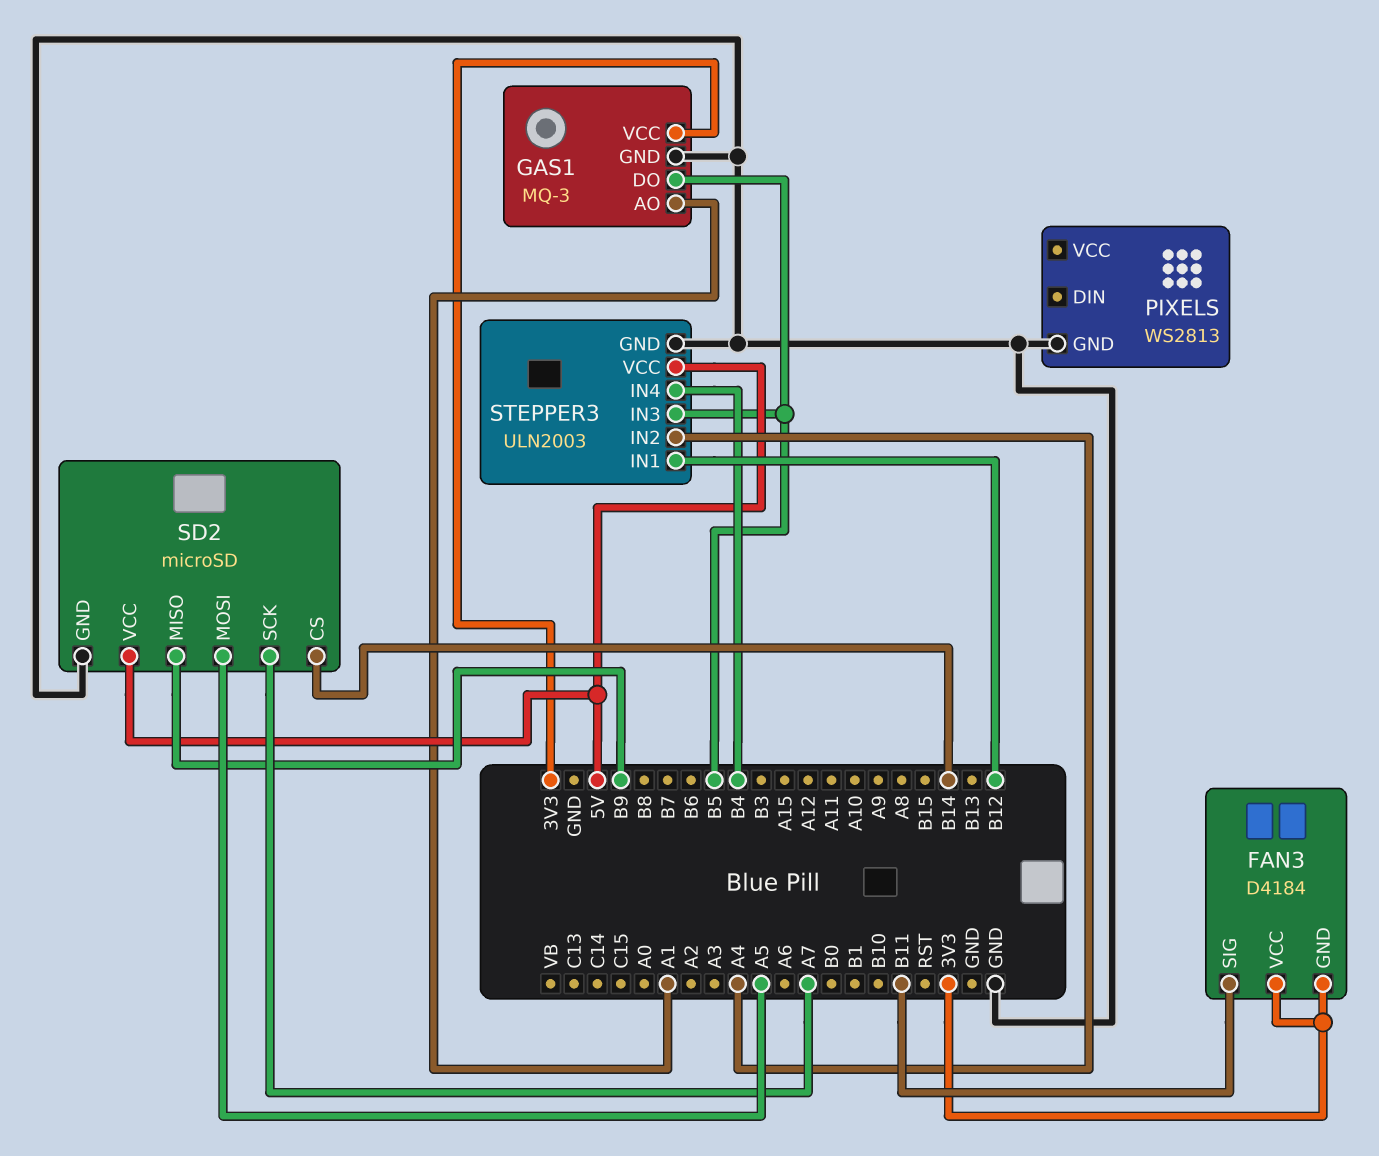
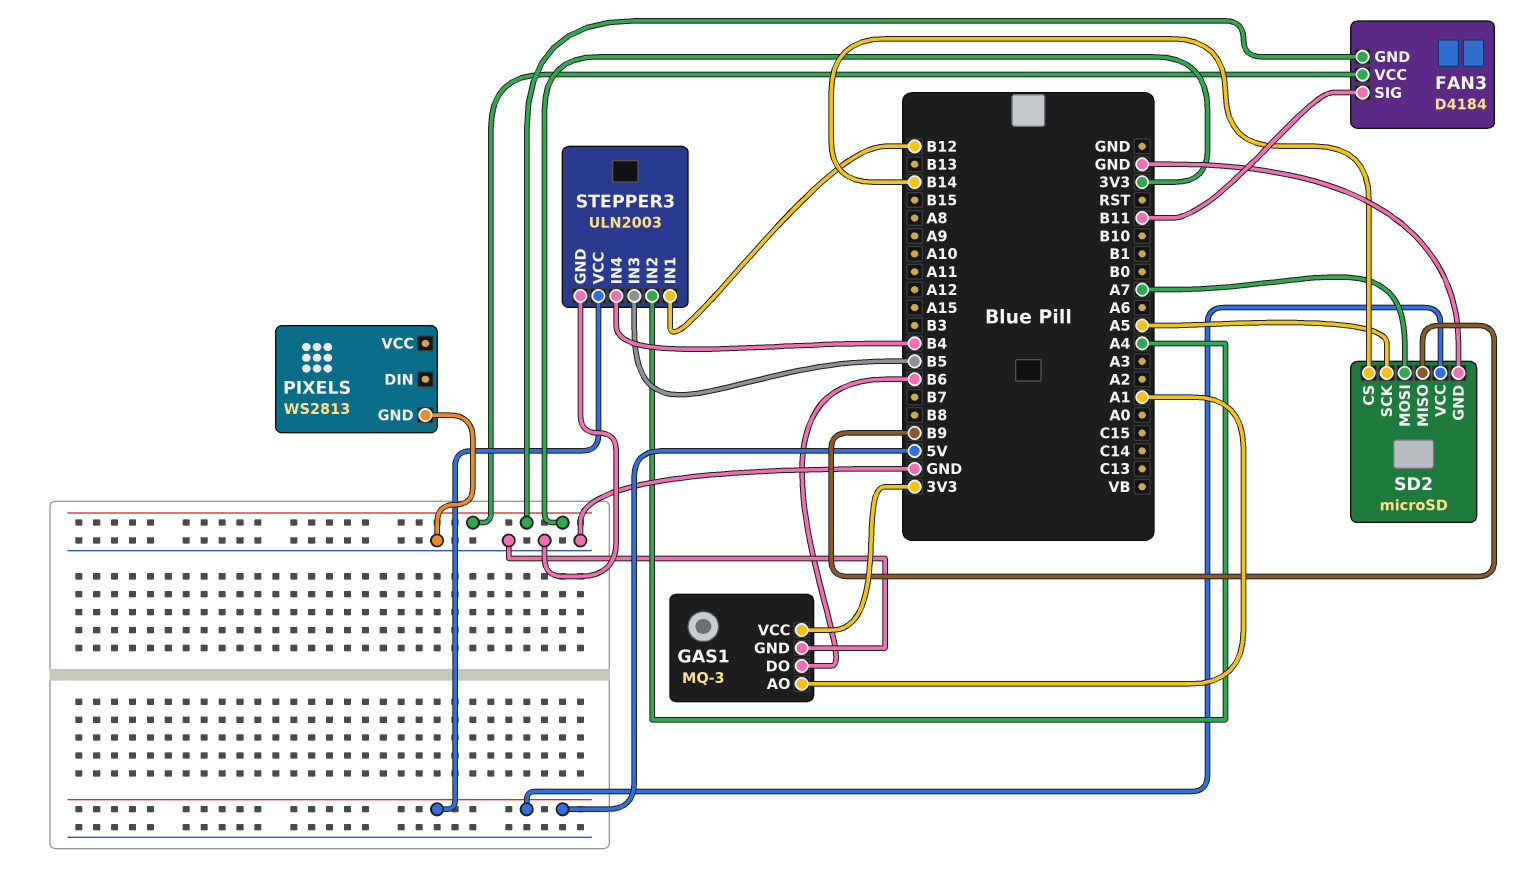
GAS1 pin DO: B5 -> B6
SD2 pin MOSI: A5 -> A7
SD2 pin SCK: A7 -> A5

